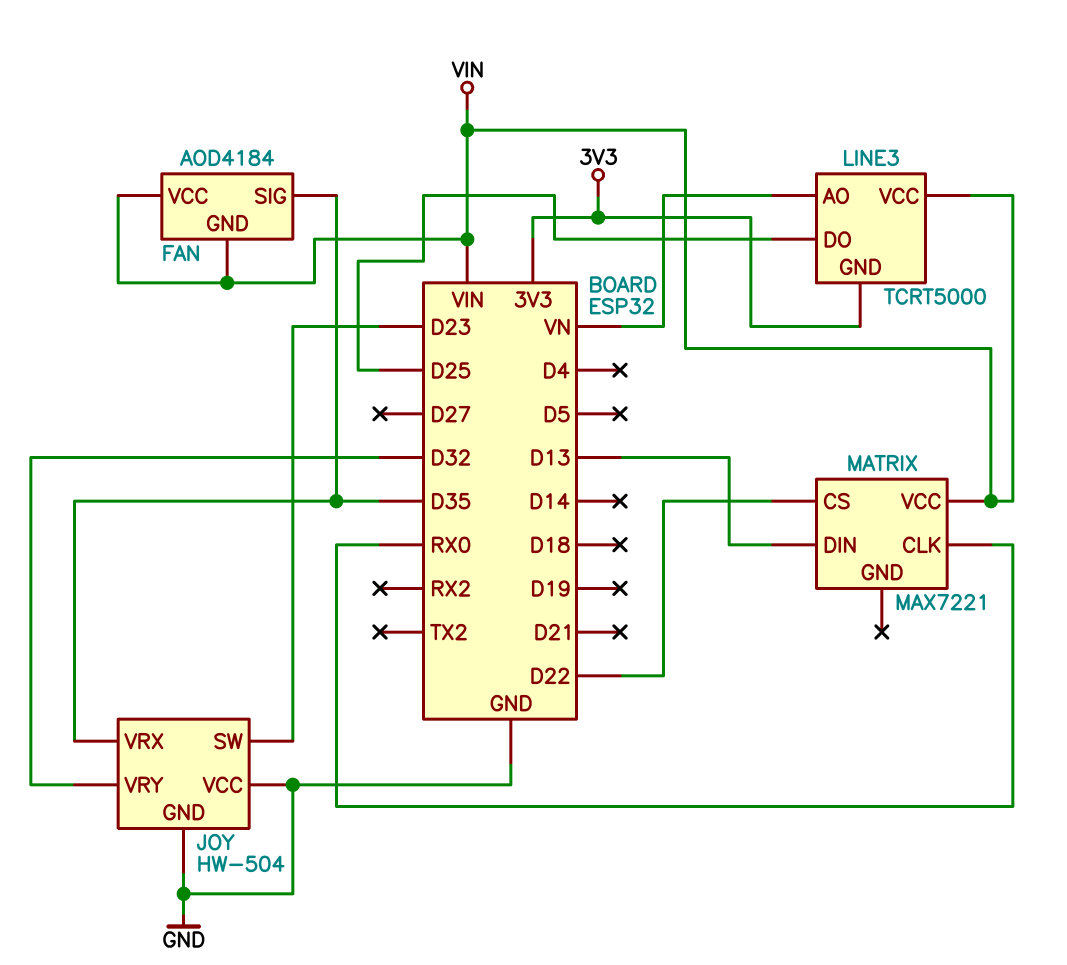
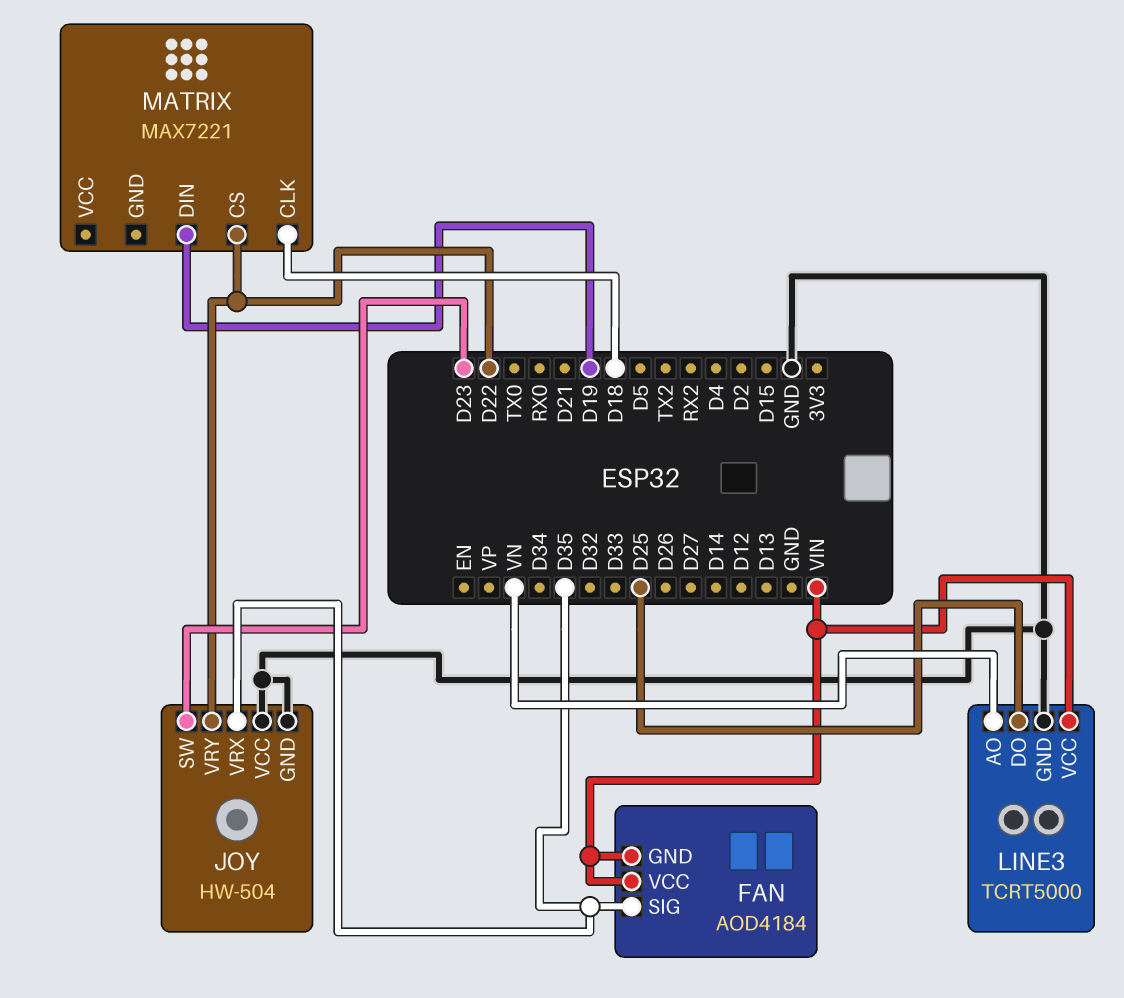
JOY pin VRY: D32 -> D22
LINE3 pin GND: 3V3 -> GND
MATRIX pin CLK: RX0 -> D18
MATRIX pin DIN: D13 -> D19
MATRIX pin VCC: VIN -> none

